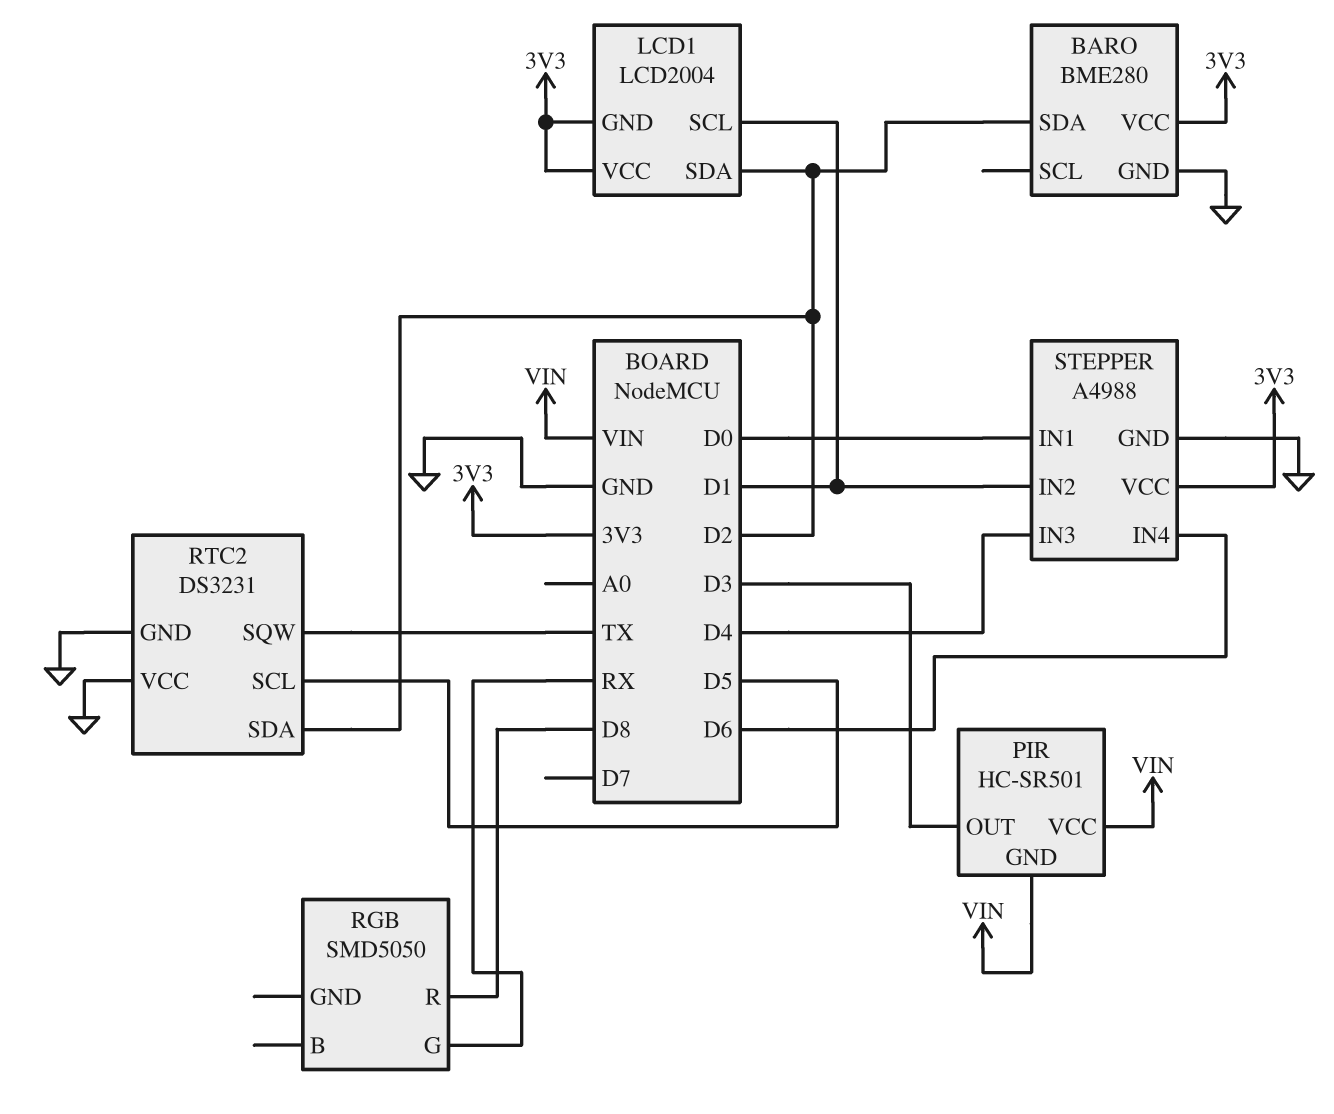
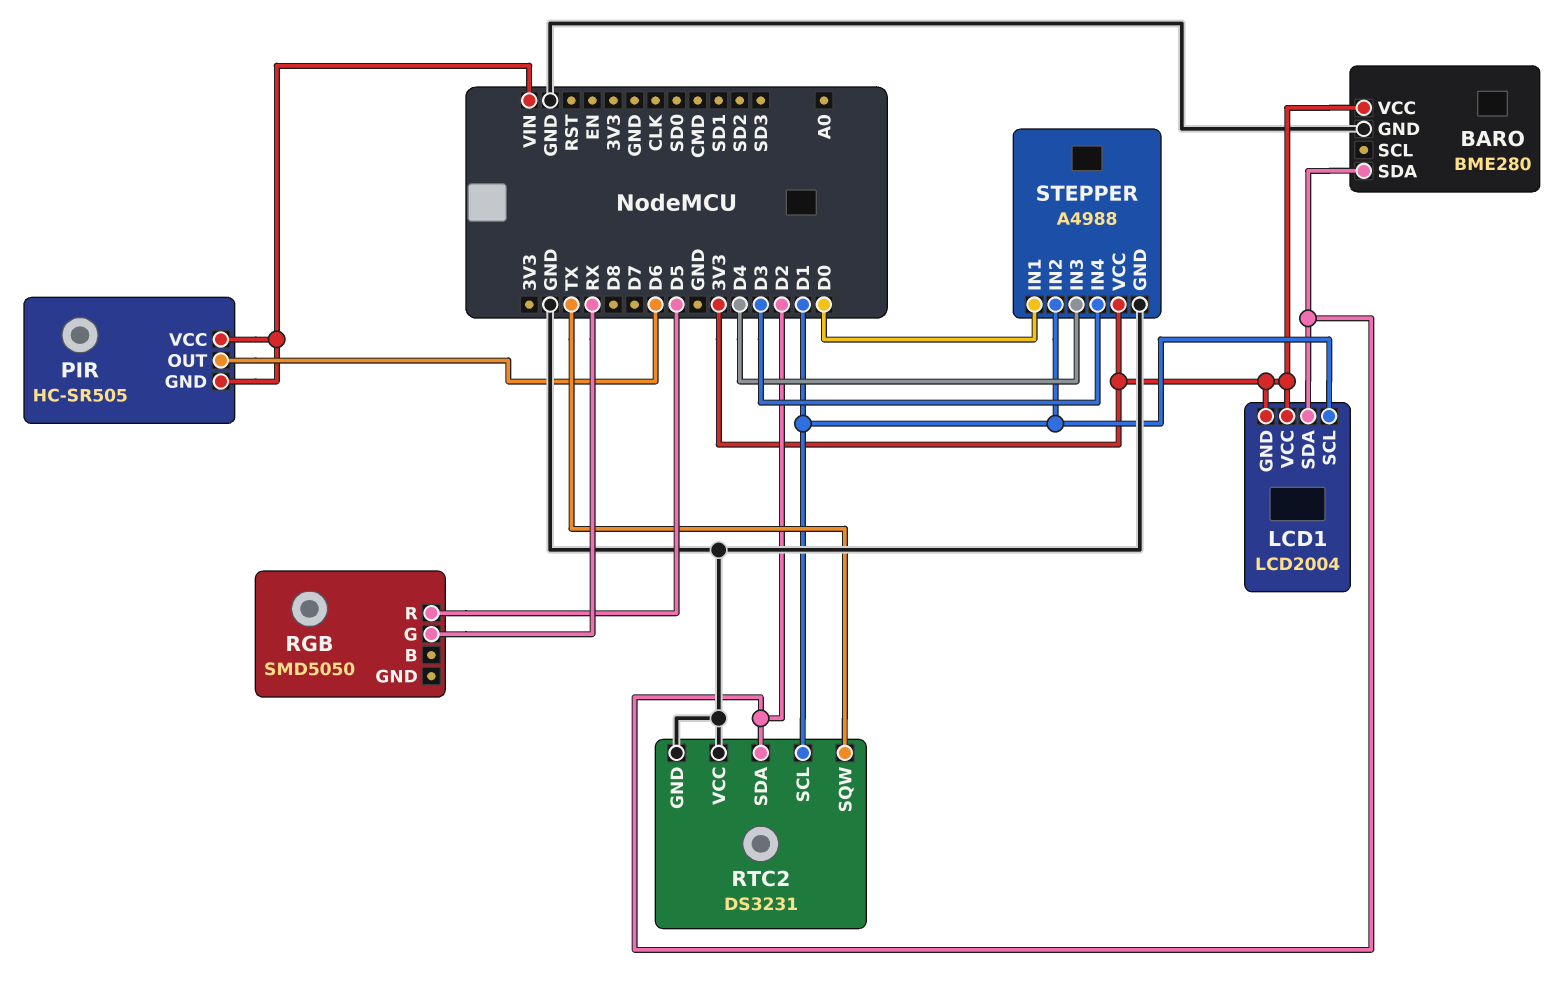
PIR: HC-SR501 -> HC-SR505
PIR pin OUT: D3 -> D6
RGB pin R: D8 -> D5
RTC2 pin SCL: D5 -> D1
STEPPER pin IN4: D6 -> D3

